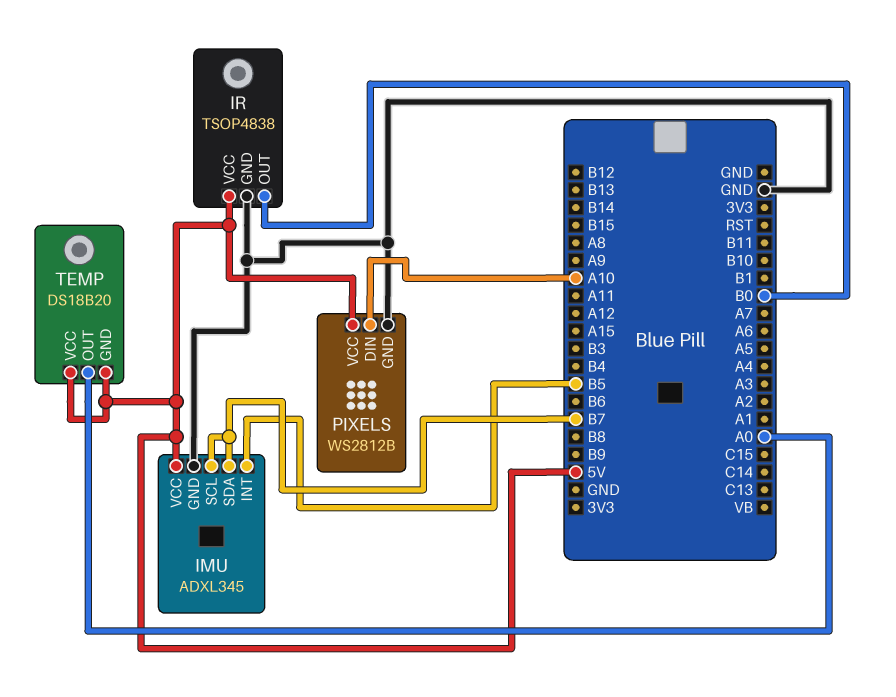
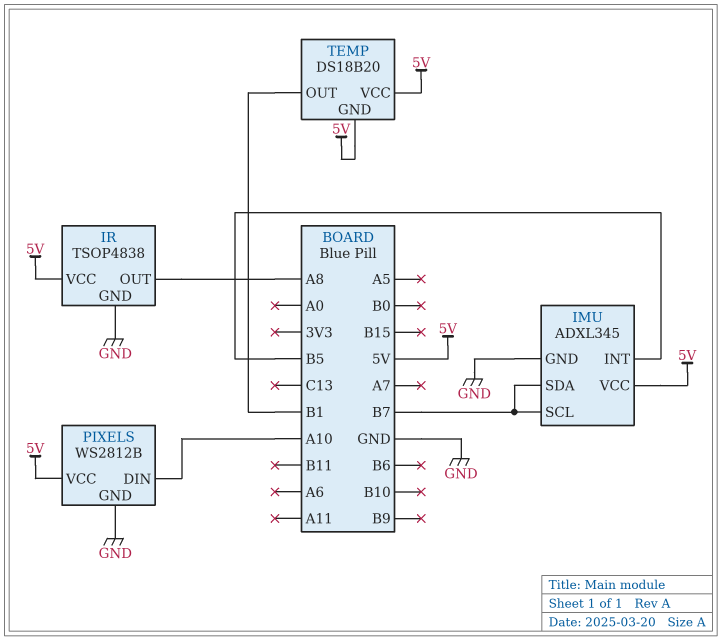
IR pin OUT: B0 -> A8
TEMP pin OUT: A0 -> B1

